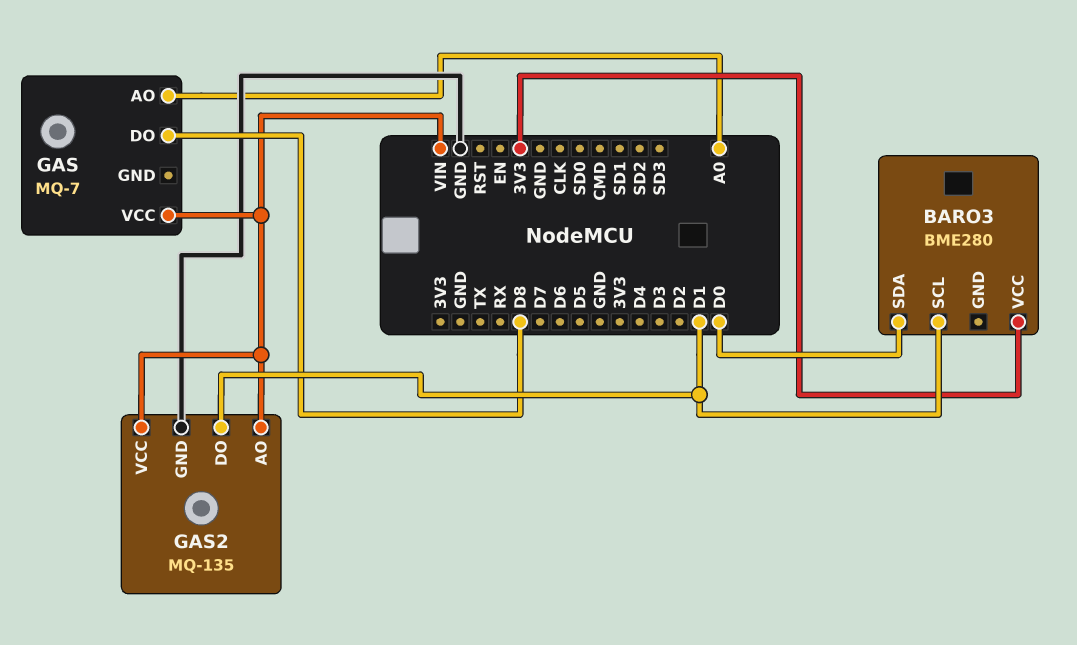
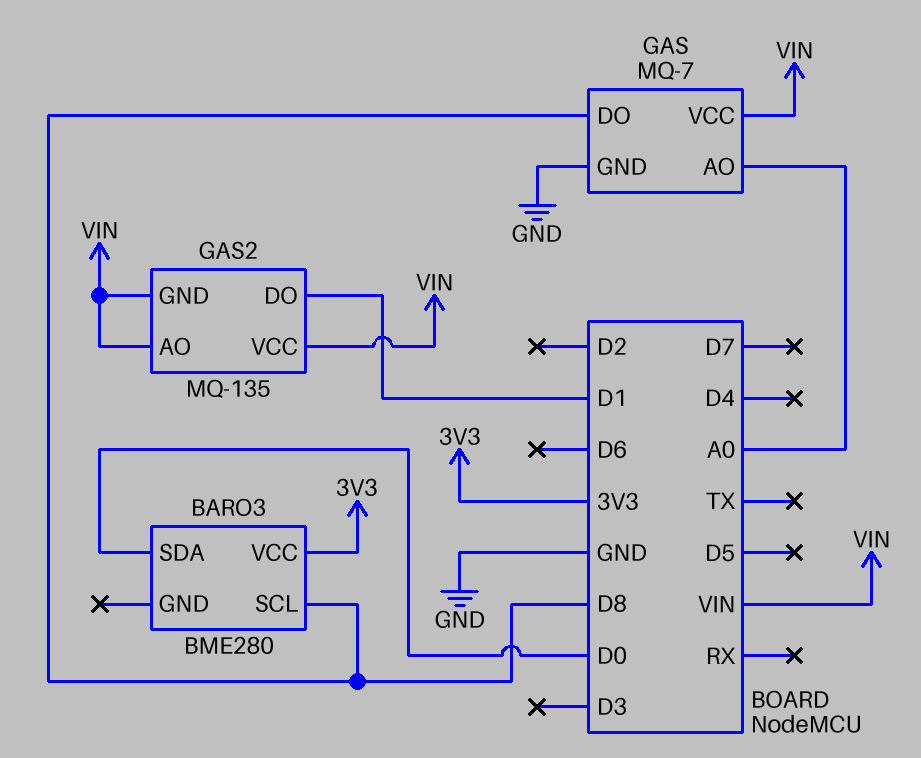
BARO3 pin SCL: D1 -> D8
GAS pin GND: none -> GND
GAS2 pin GND: GND -> VIN

